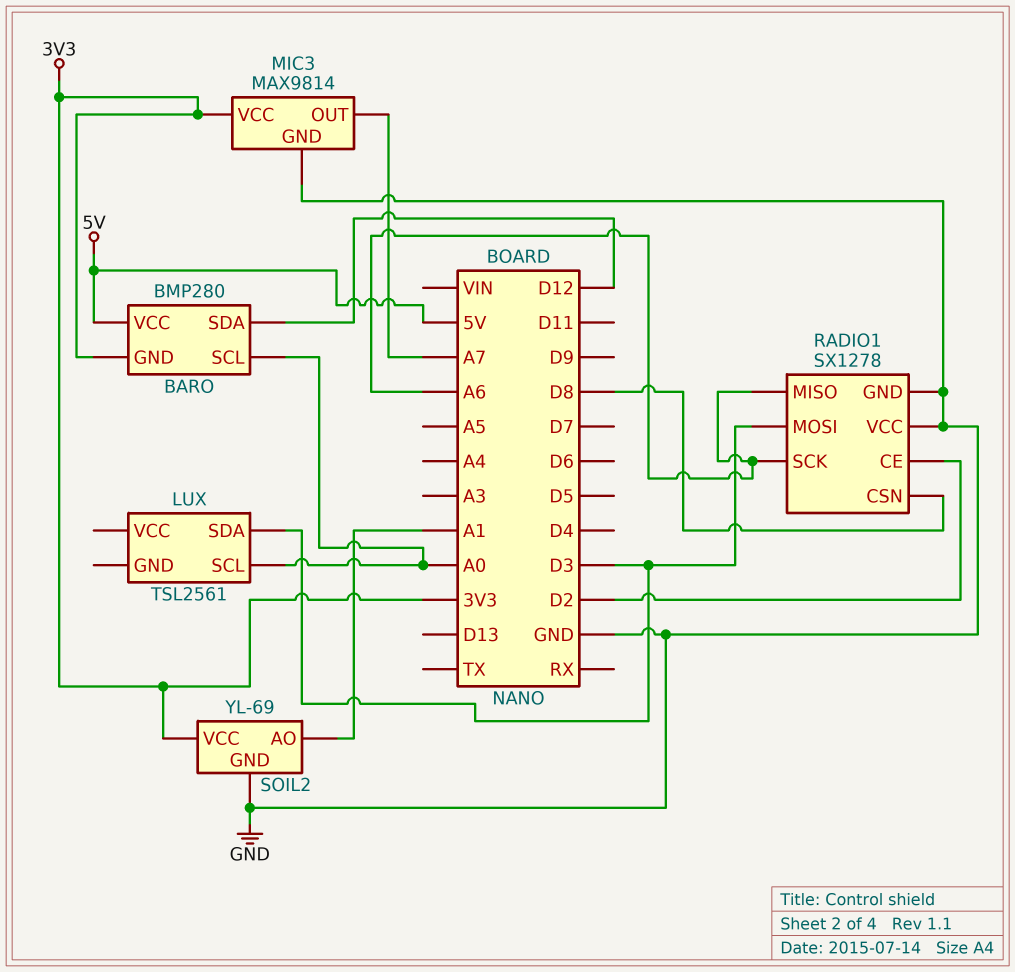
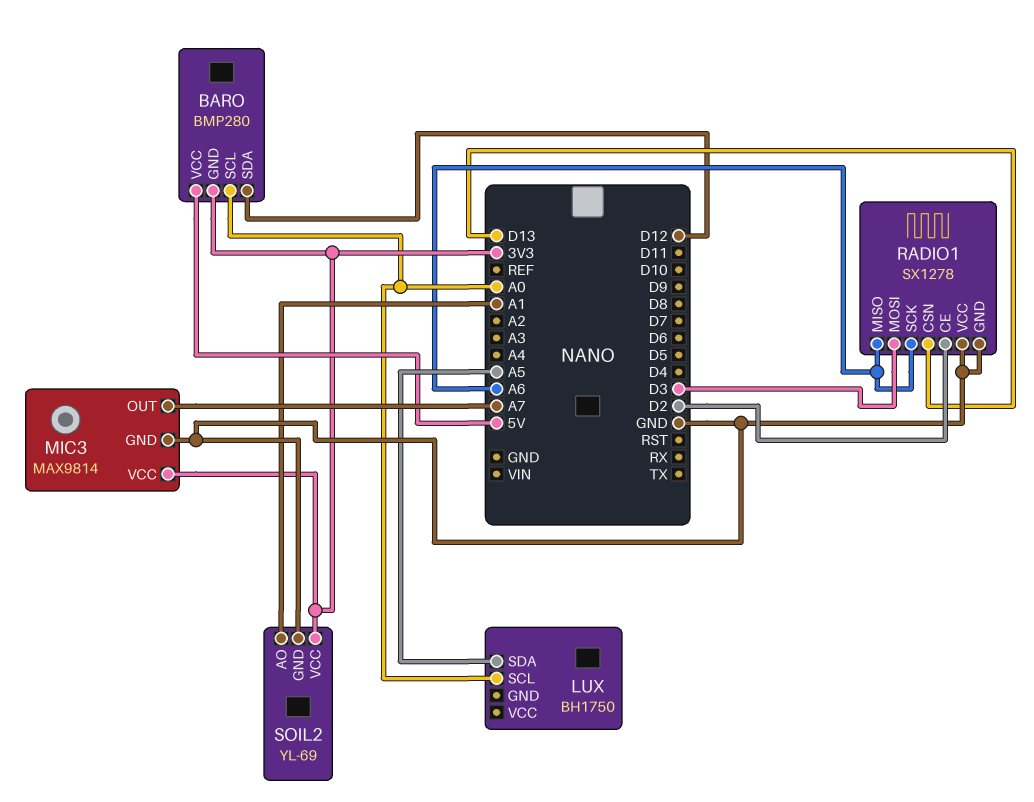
LUX: TSL2561 -> BH1750
LUX pin SDA: D3 -> A5
RADIO1 pin CSN: D8 -> D13

